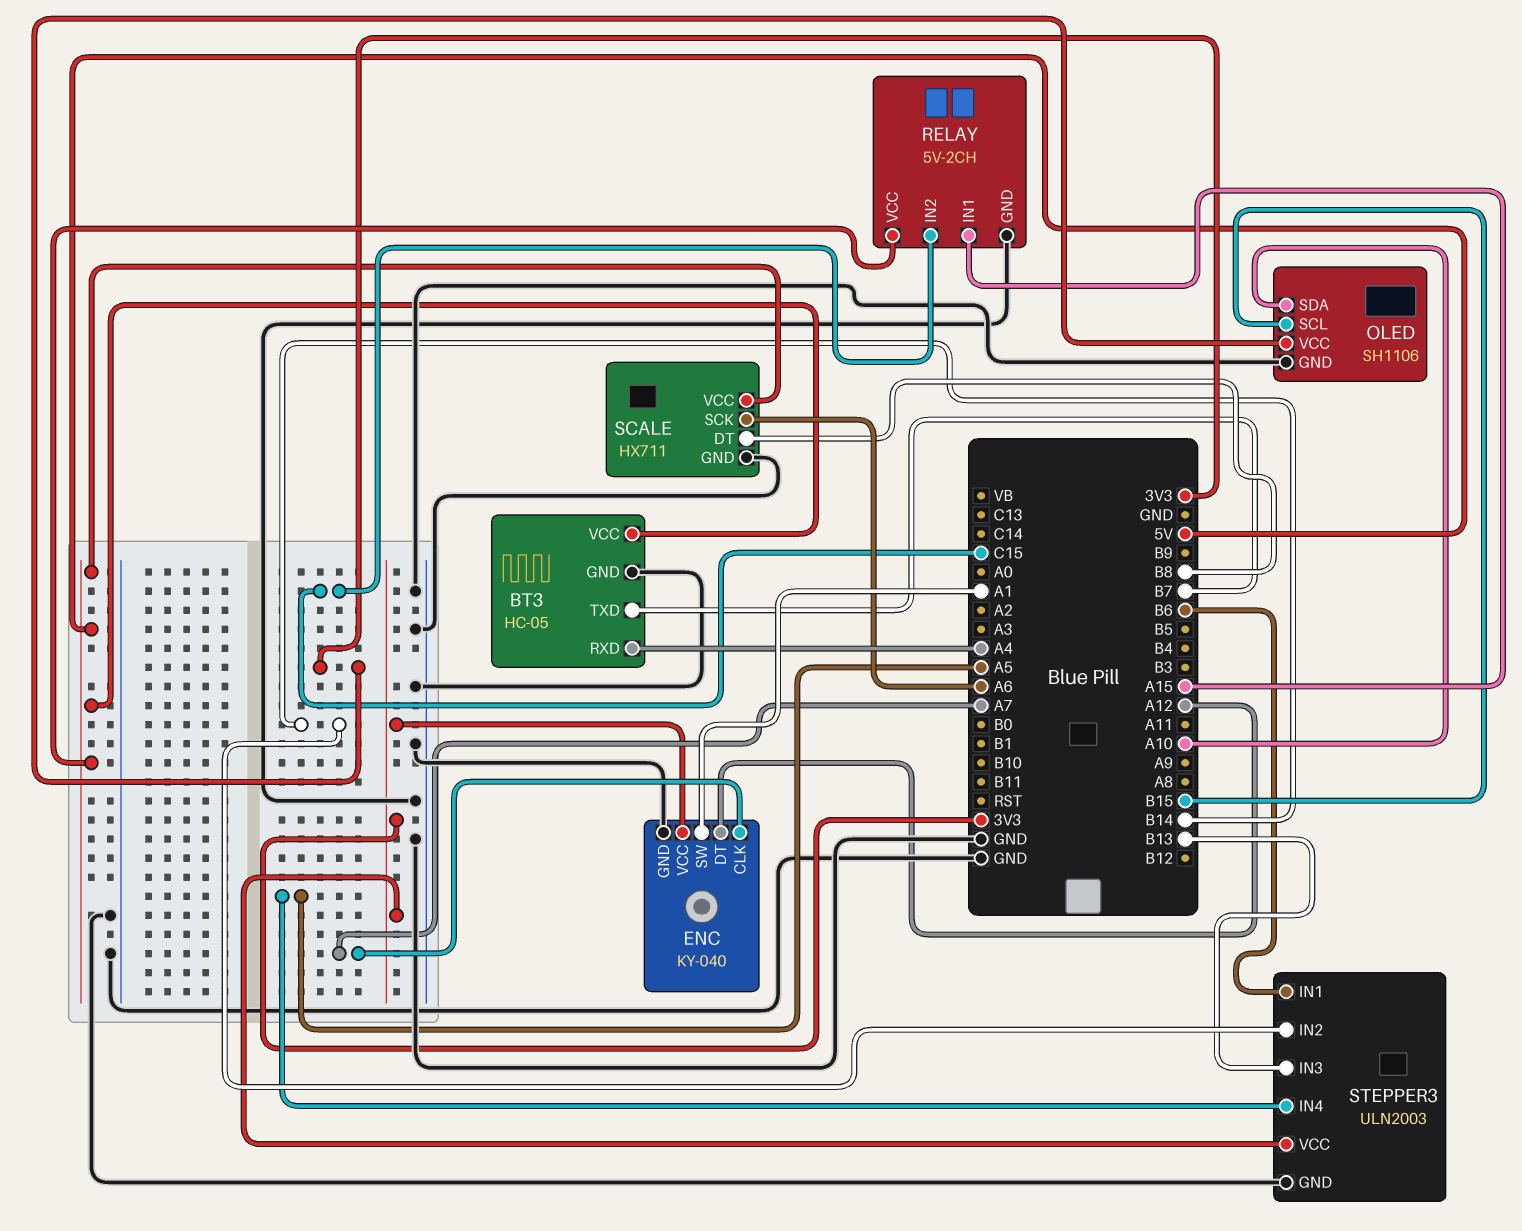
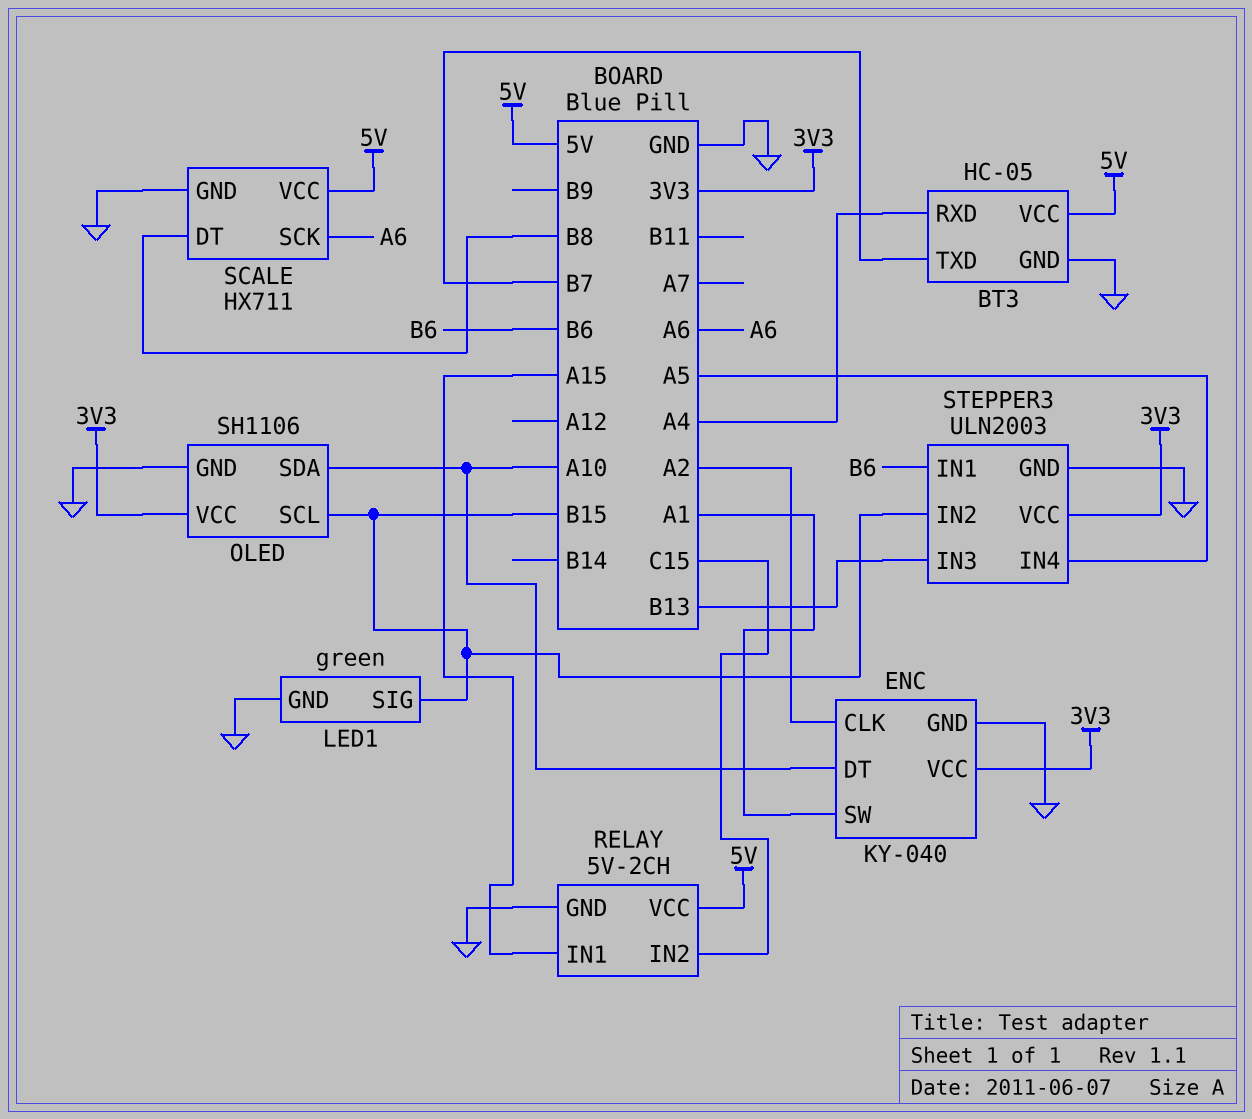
ENC pin CLK: A7 -> A2
ENC pin DT: A12 -> A10
LED1: none -> green
LED1 pin GND: none -> GND
LED1 pin SIG: none -> B15
STEPPER3 pin IN2: B14 -> B15

